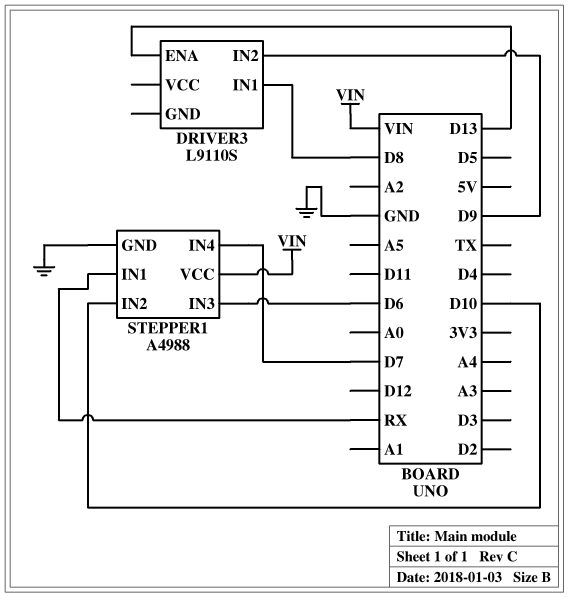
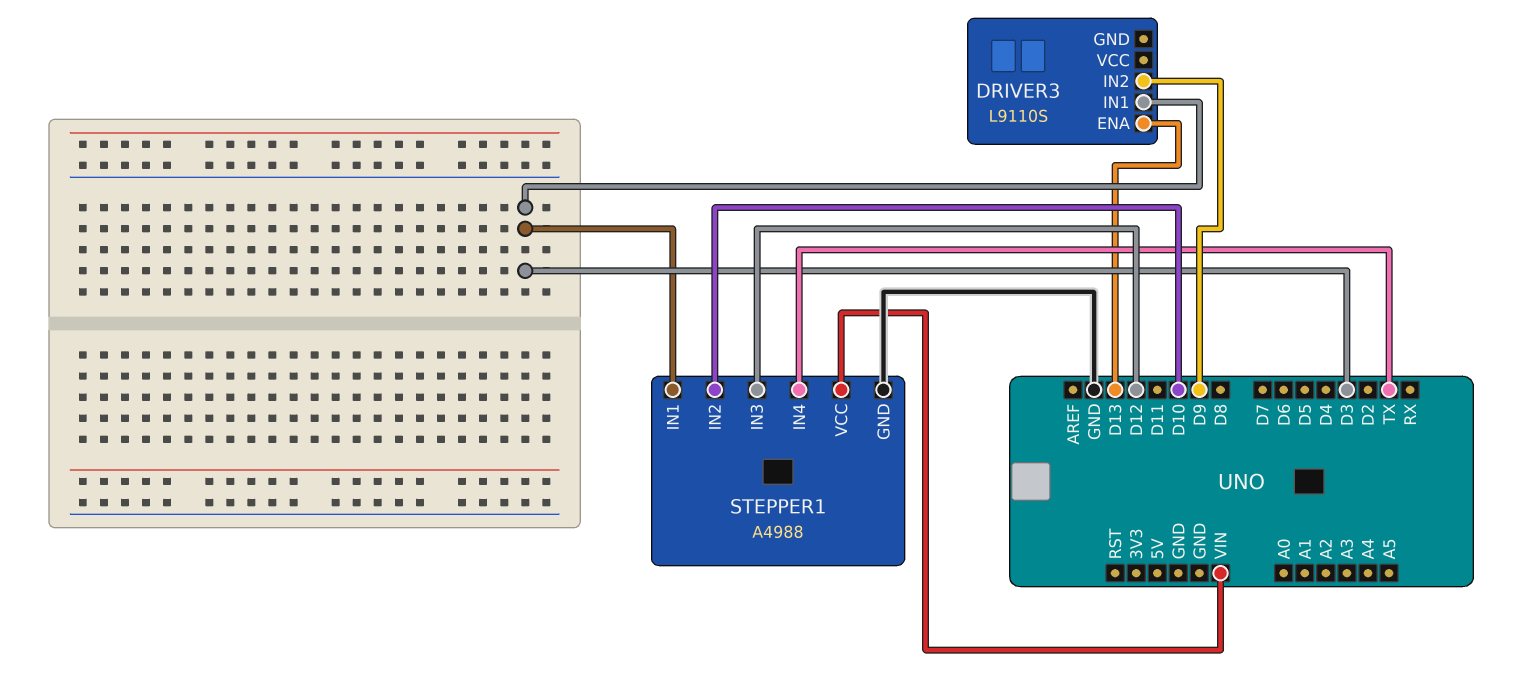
DRIVER3 pin IN1: D8 -> D3
STEPPER1 pin IN1: RX -> D3
STEPPER1 pin IN3: D6 -> D12
STEPPER1 pin IN4: D7 -> TX

